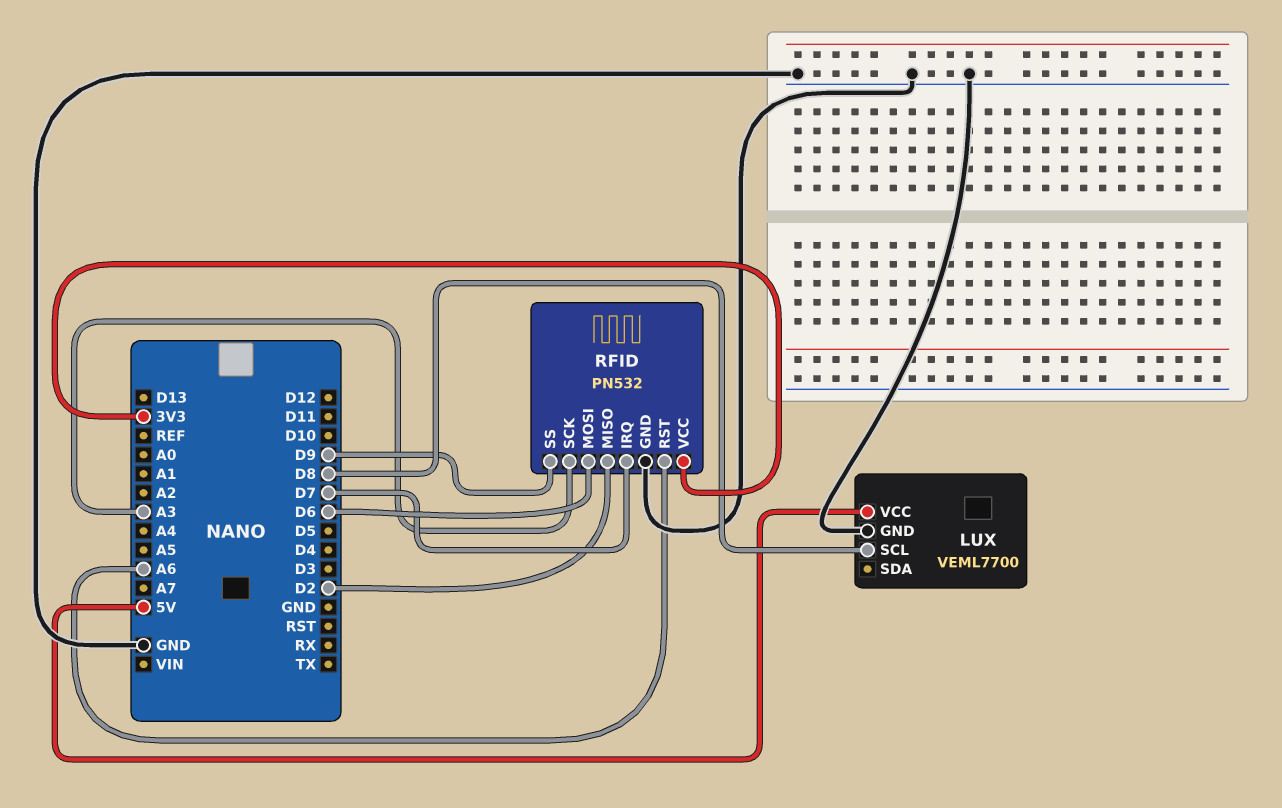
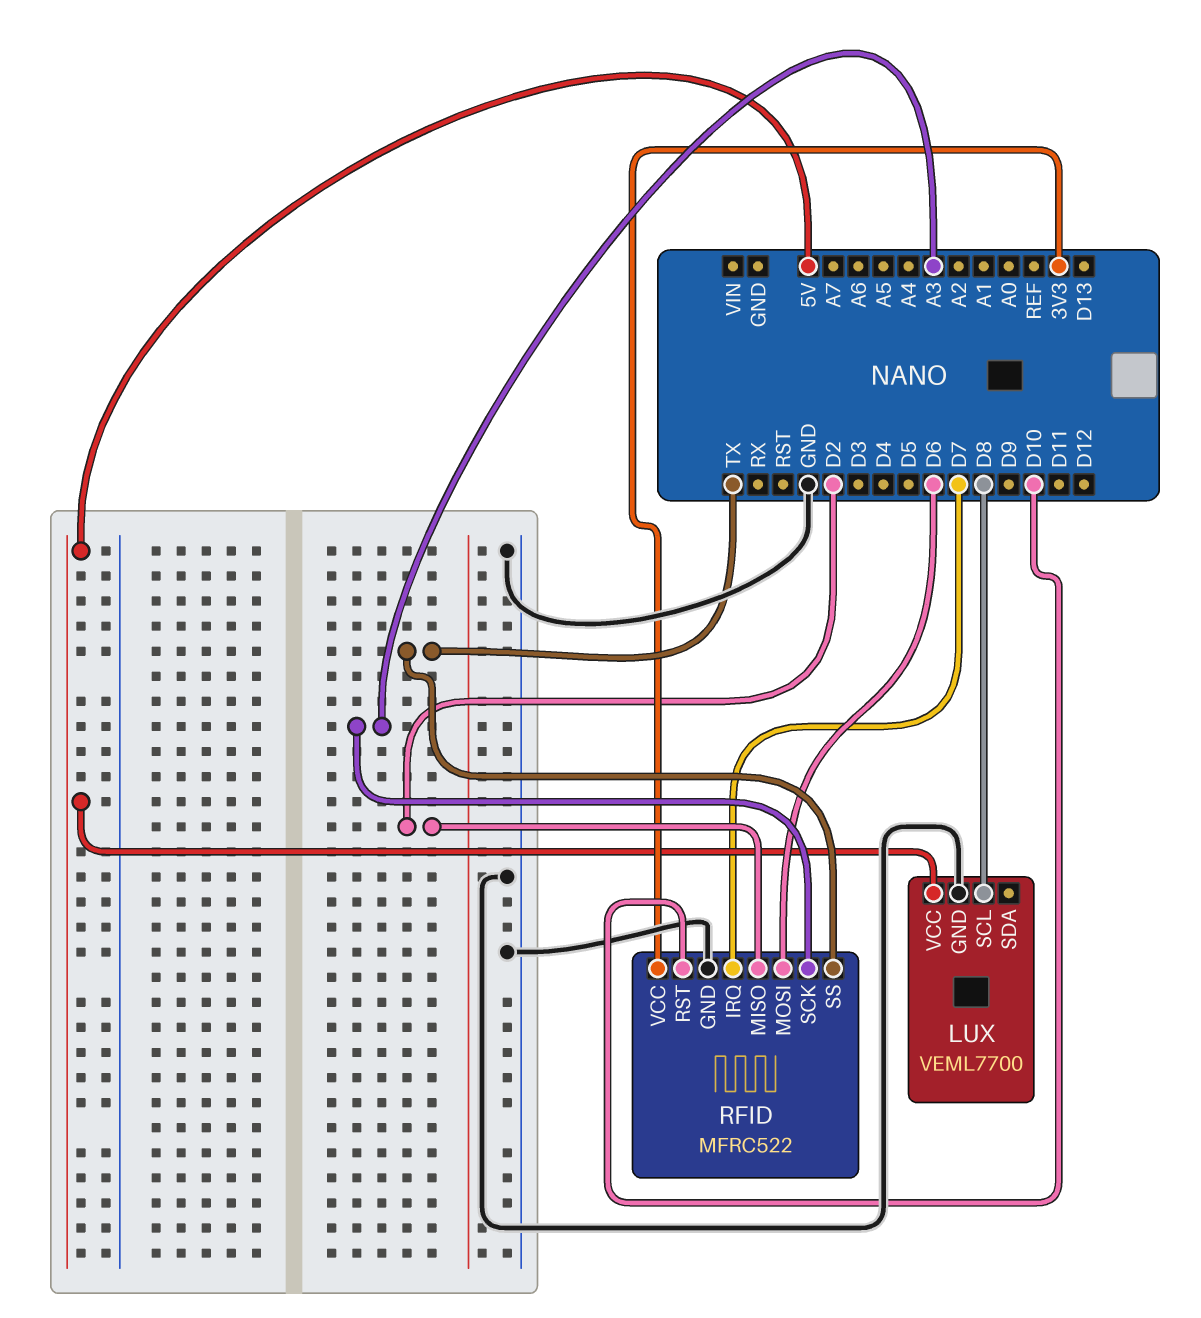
RFID: PN532 -> MFRC522
RFID pin RST: A6 -> D10
RFID pin SS: D9 -> TX

